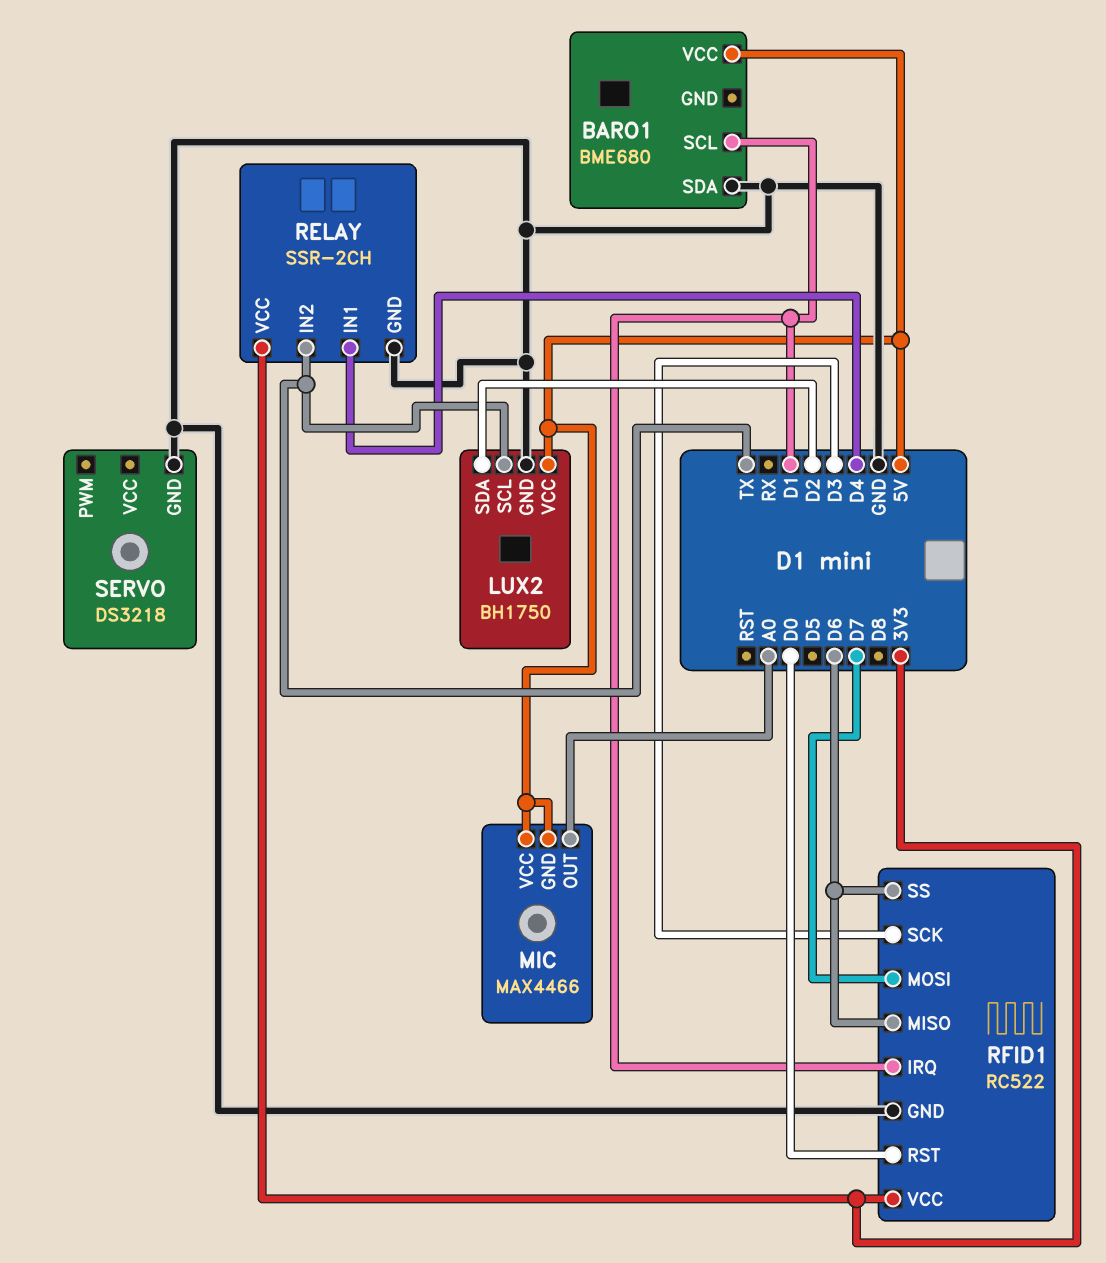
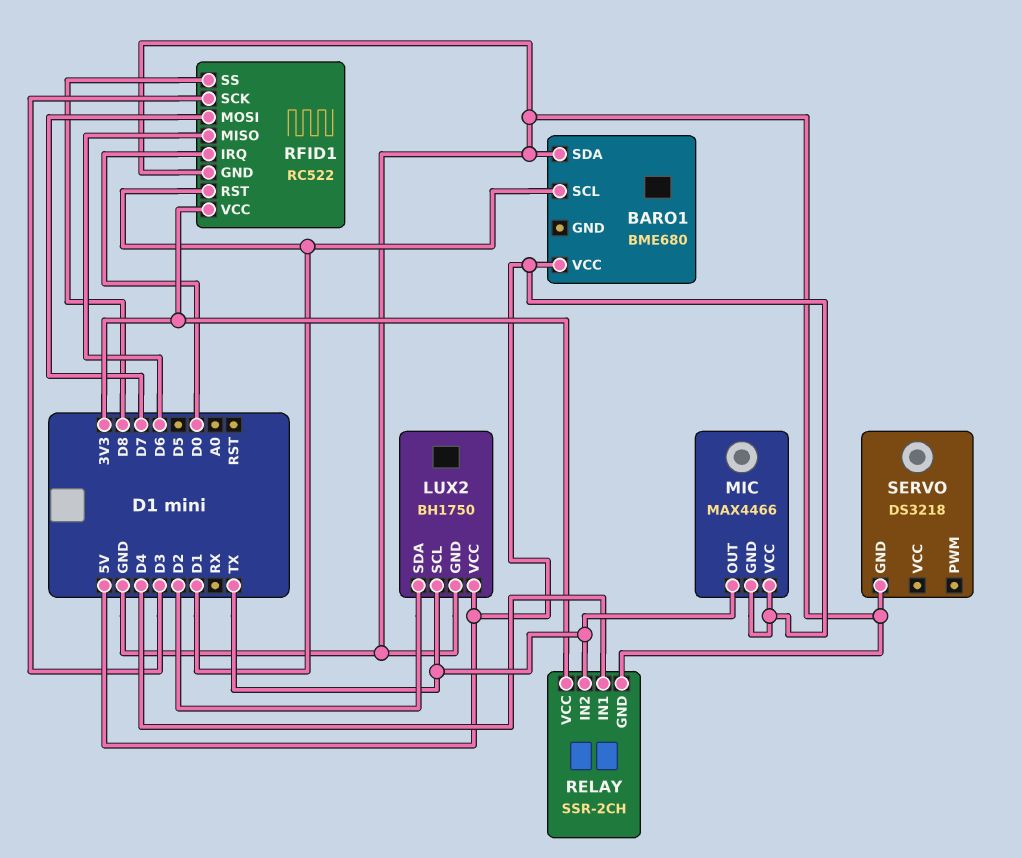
MIC pin OUT: A0 -> TX
RFID1 pin IRQ: D1 -> D0
RFID1 pin RST: D0 -> D1
RFID1 pin SS: D6 -> D8

